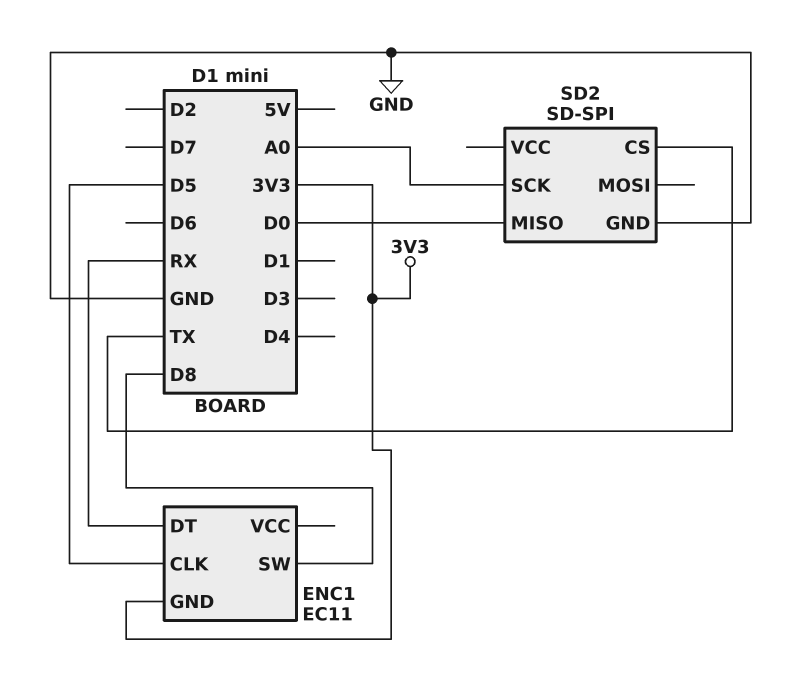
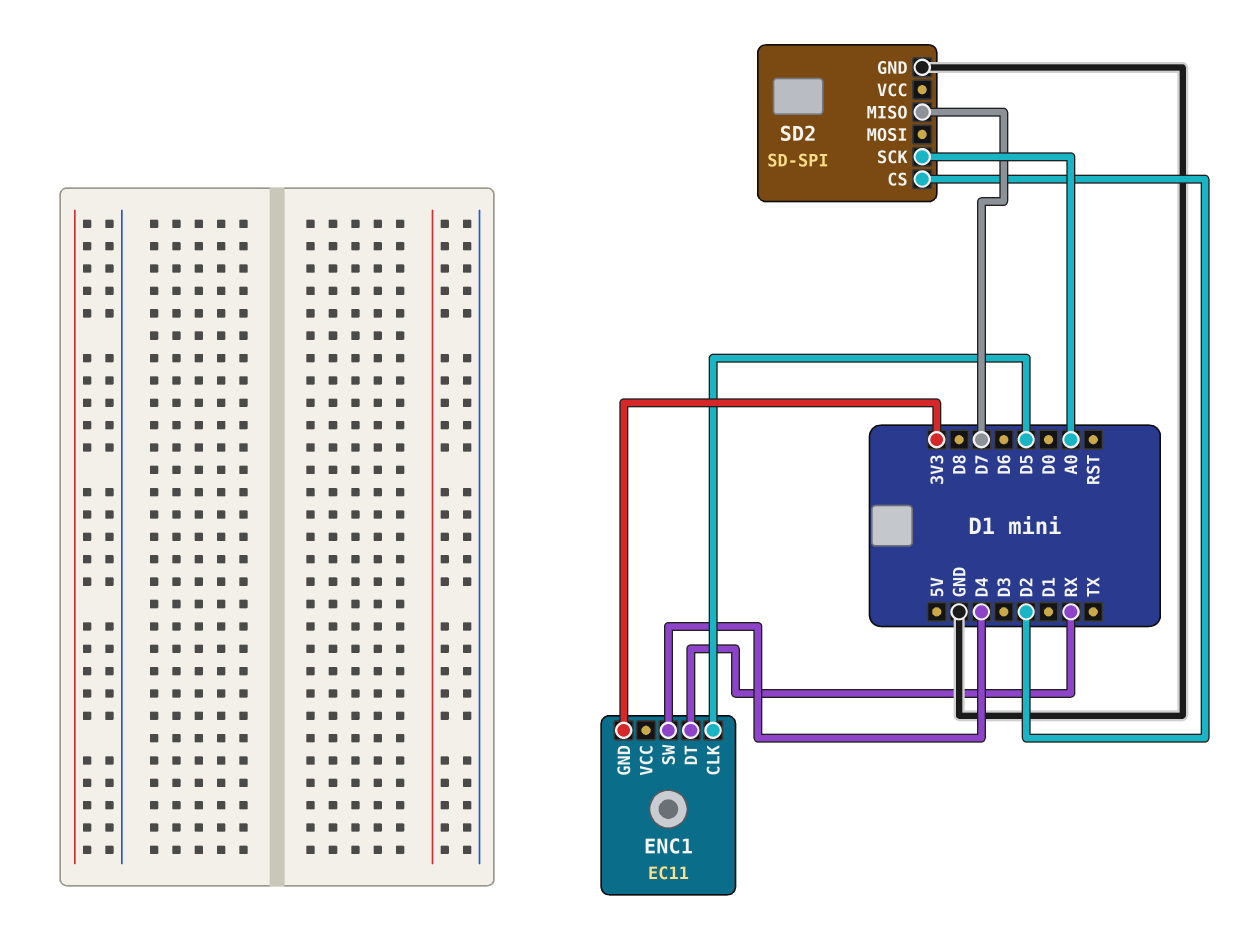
ENC1 pin SW: D8 -> D4
SD2 pin CS: TX -> D2
SD2 pin MISO: D0 -> D7

